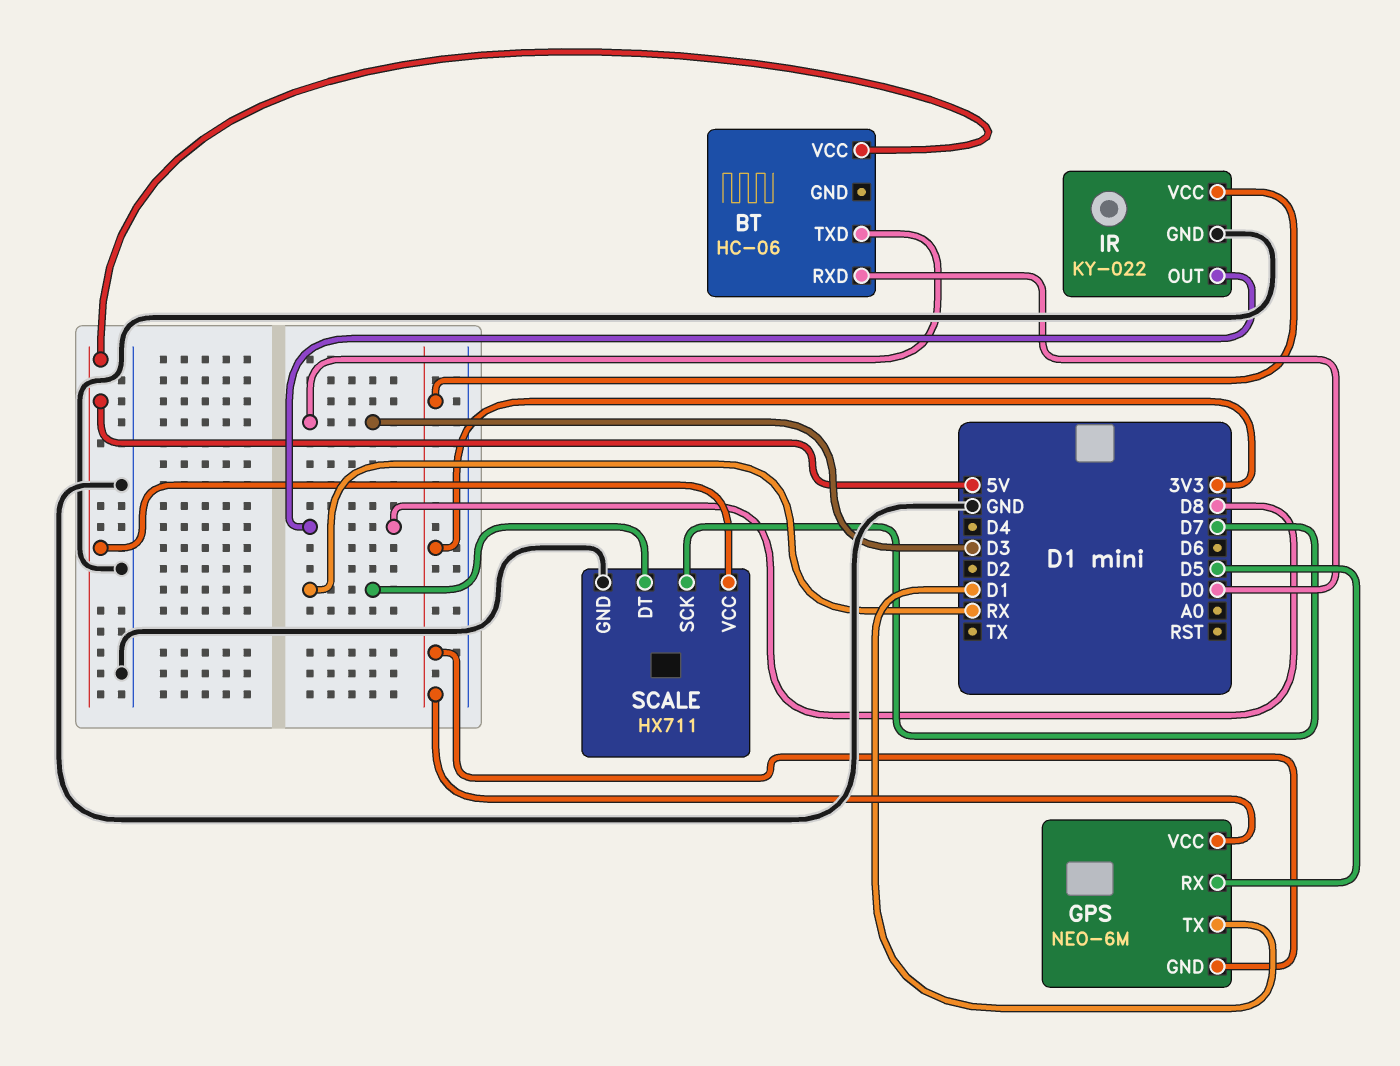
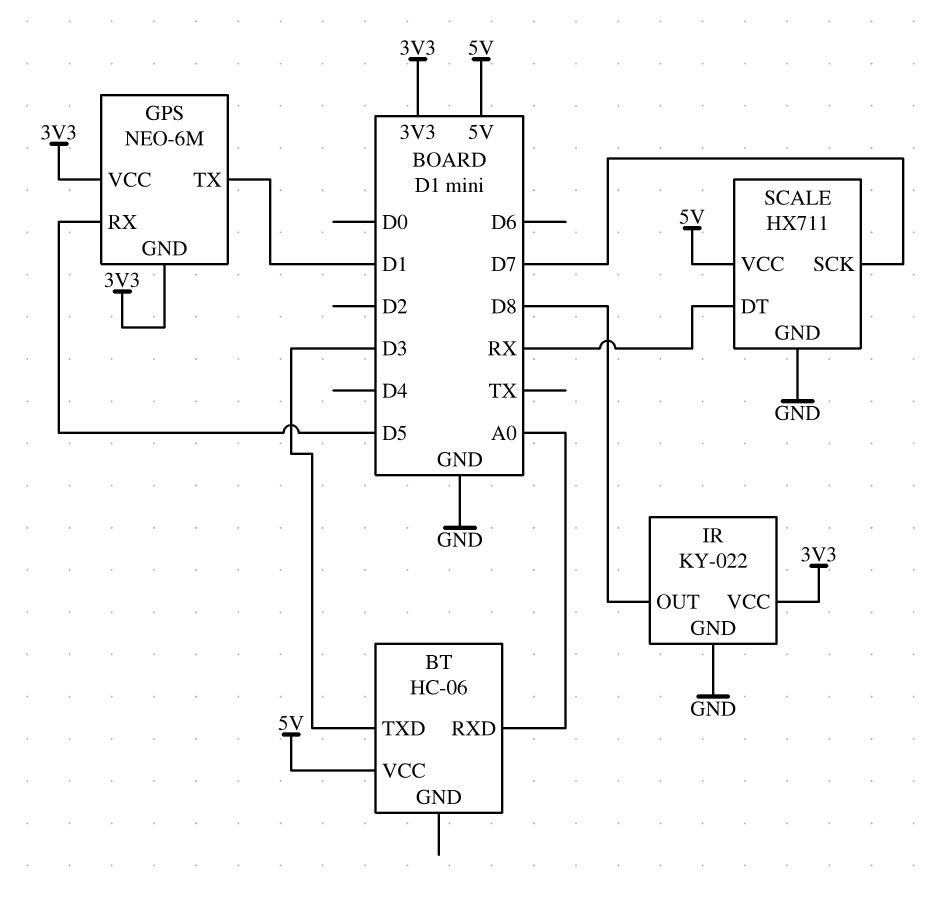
BT pin RXD: D0 -> A0

